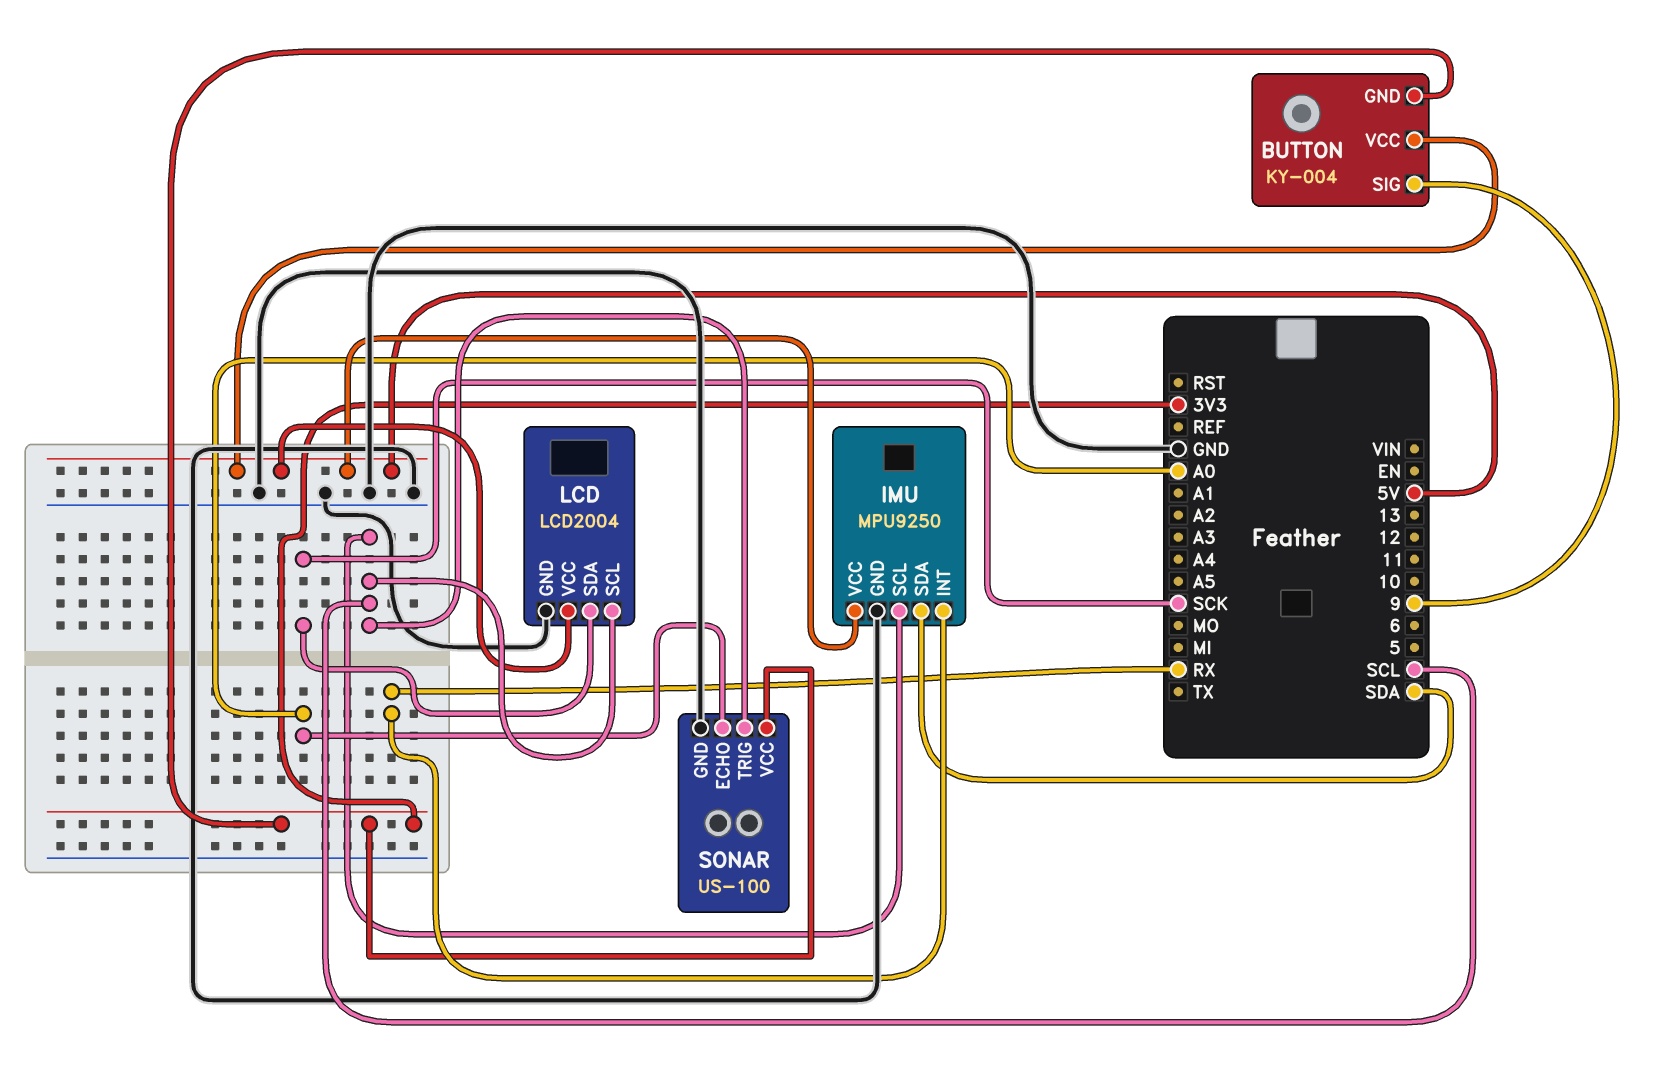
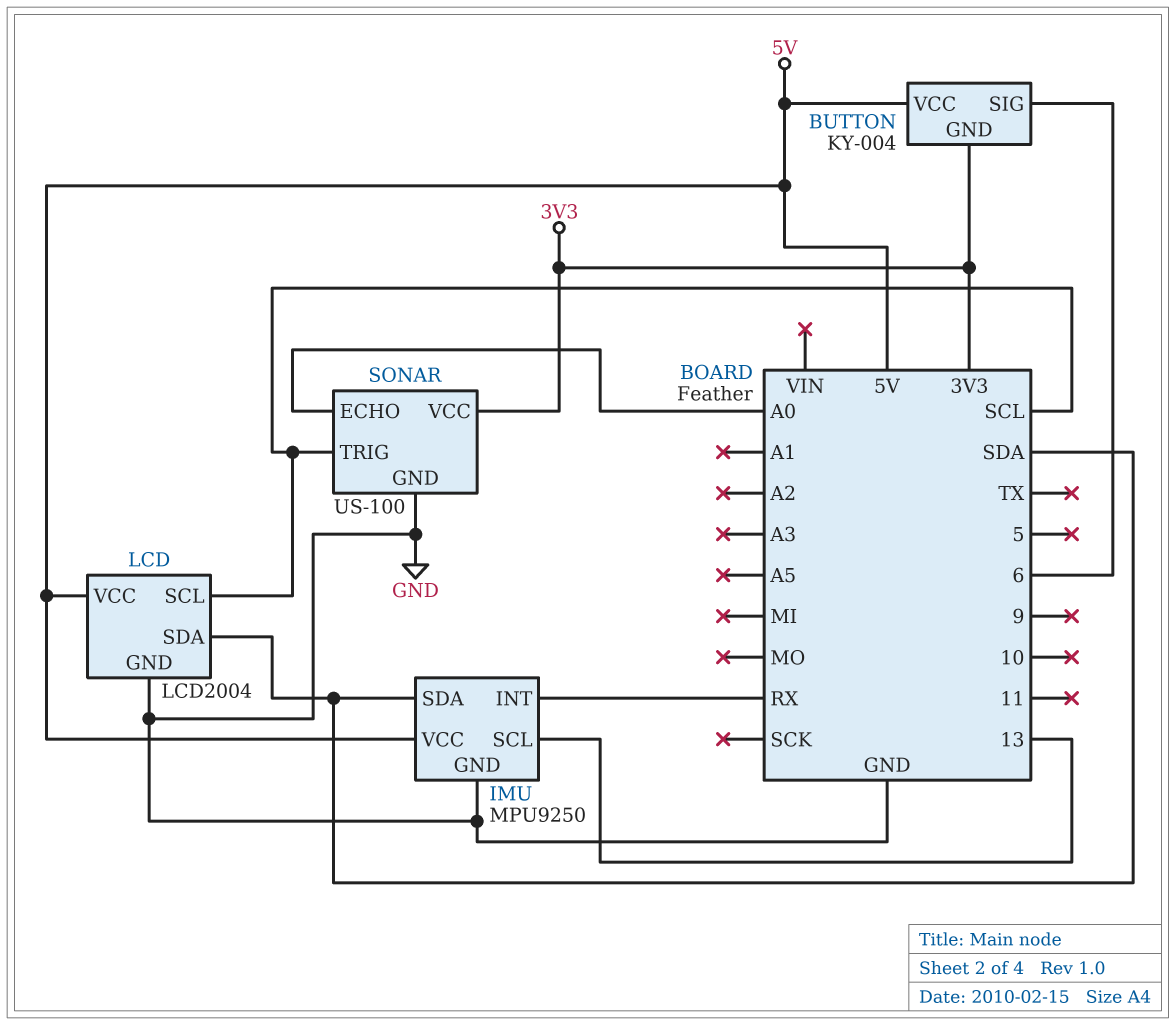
BUTTON pin SIG: 9 -> 6
IMU pin SCL: SCL -> 13
LCD pin SDA: SCK -> SDA

